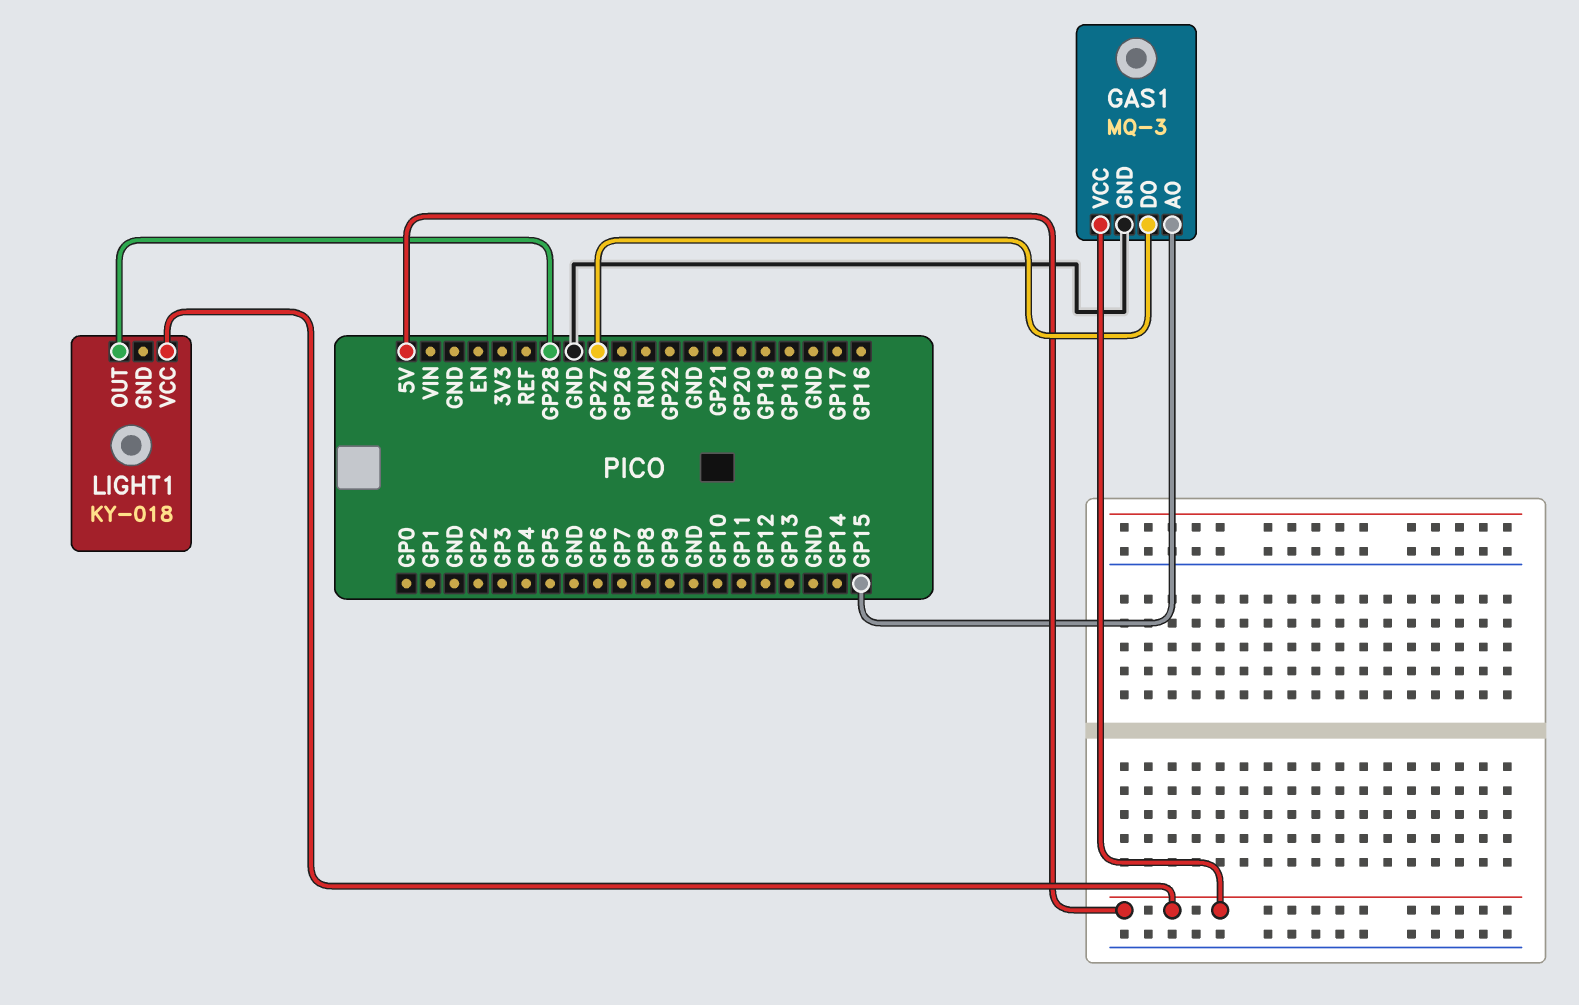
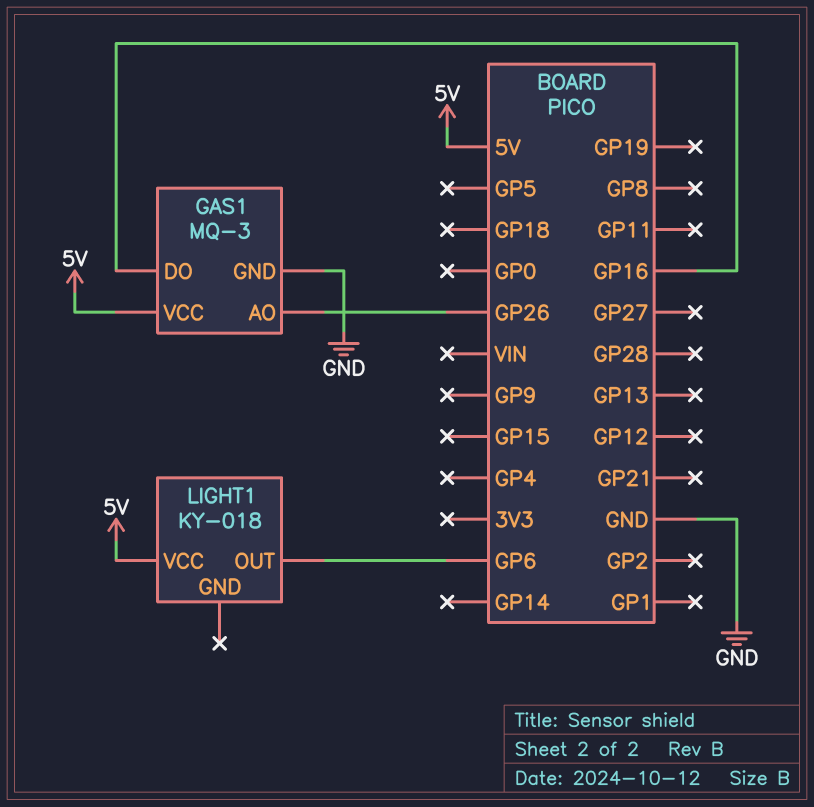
GAS1 pin AO: GP15 -> GP26
GAS1 pin DO: GP27 -> GP16
LIGHT1 pin OUT: GP28 -> GP6

